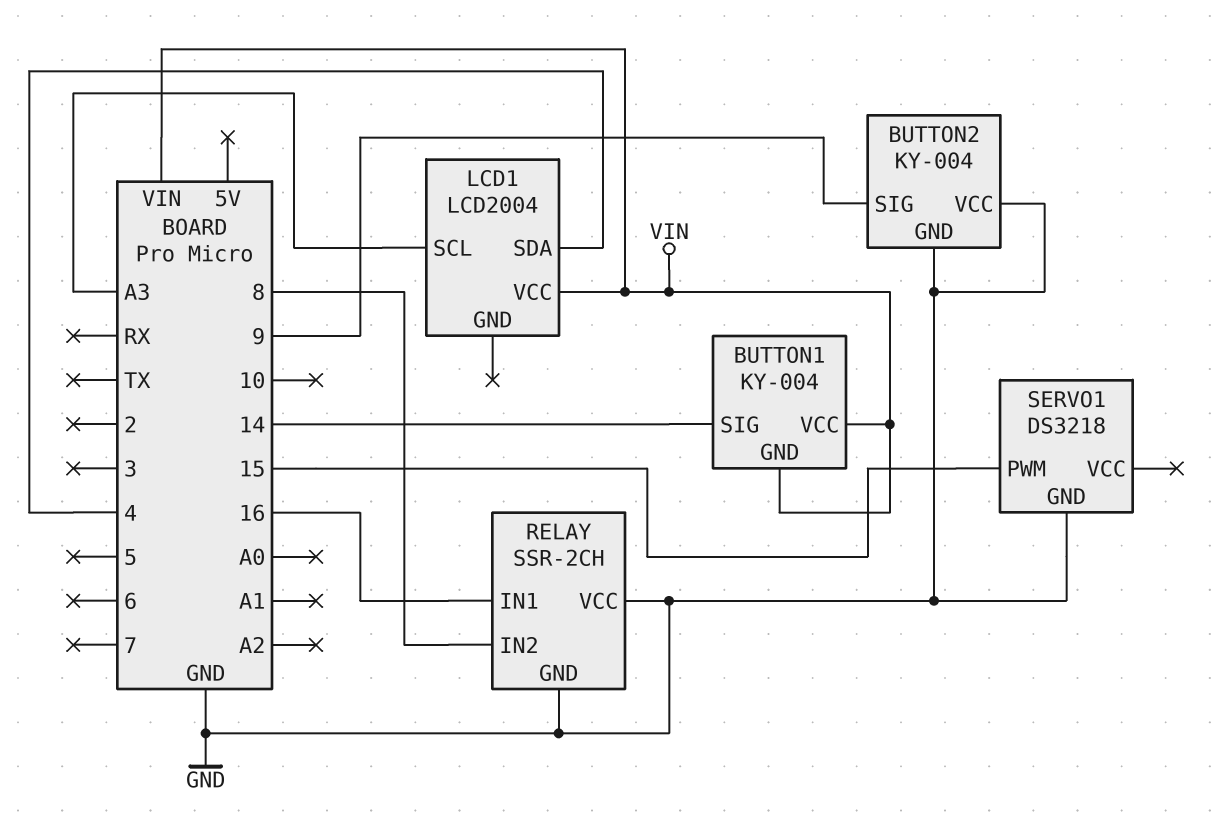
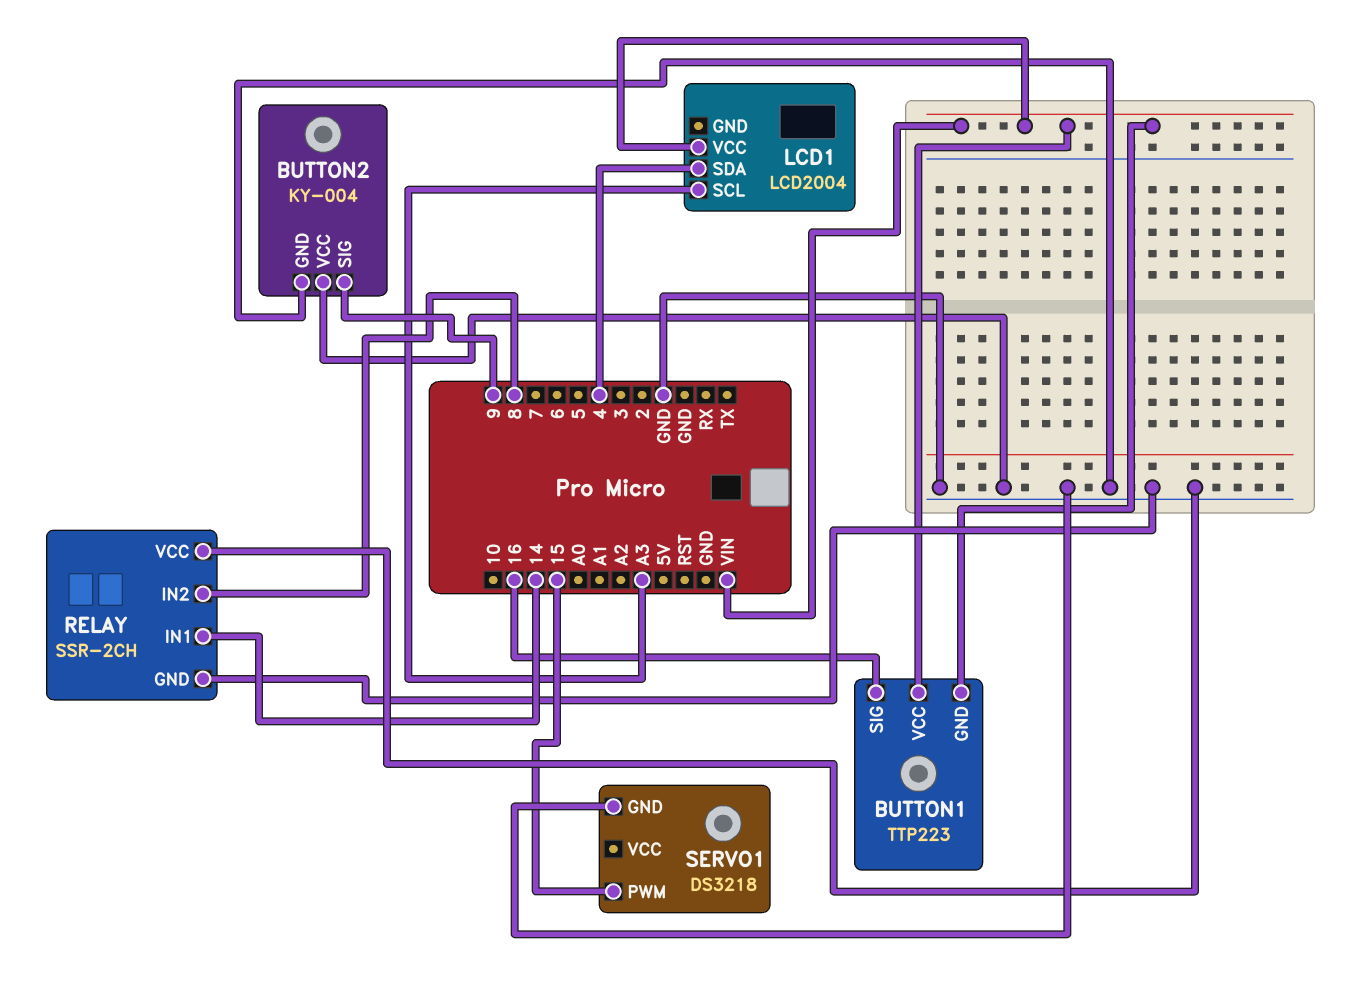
BUTTON1: KY-004 -> TTP223
BUTTON1 pin SIG: 14 -> 16
RELAY pin IN1: 16 -> 14

